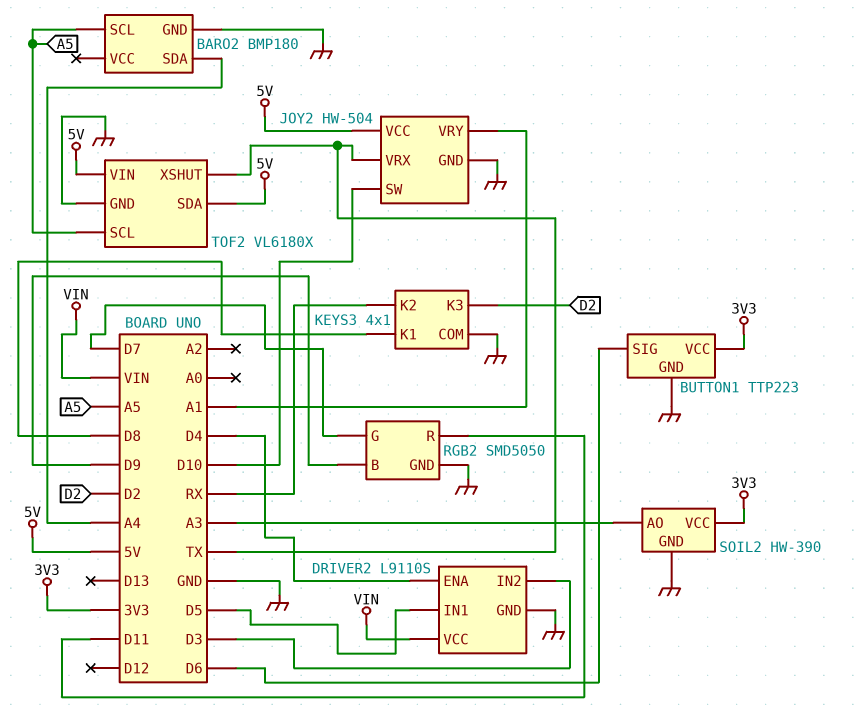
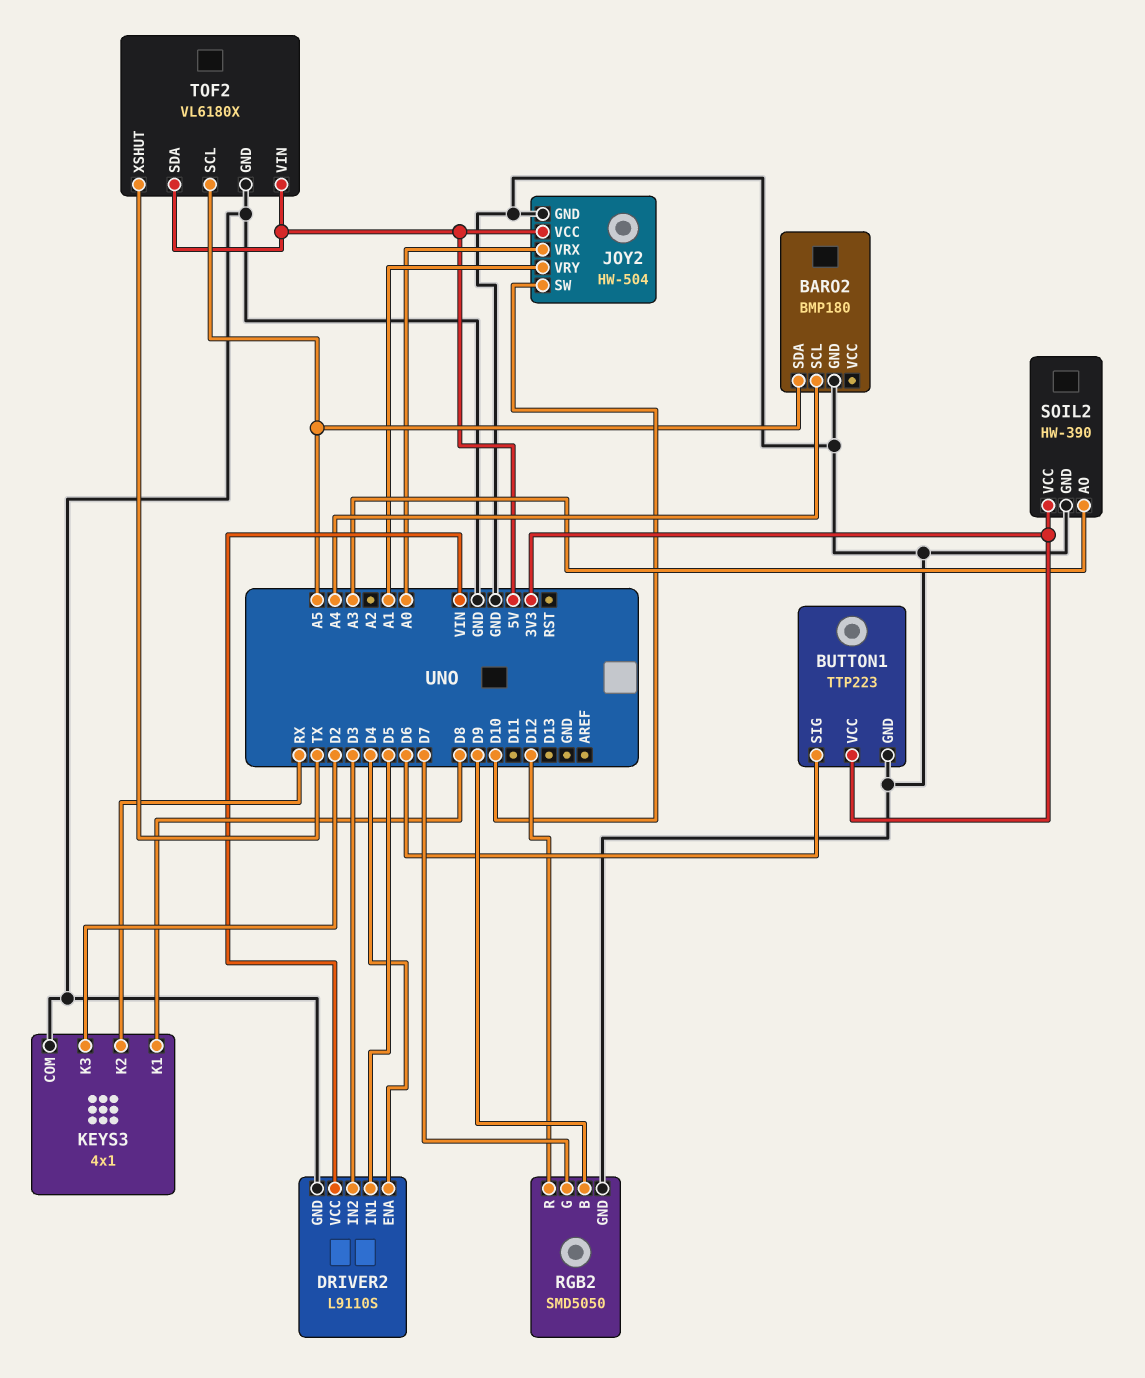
BARO2 pin SCL: A5 -> A4
BARO2 pin SDA: A4 -> A5
JOY2 pin VRX: TX -> A0
RGB2 pin R: D11 -> D12

